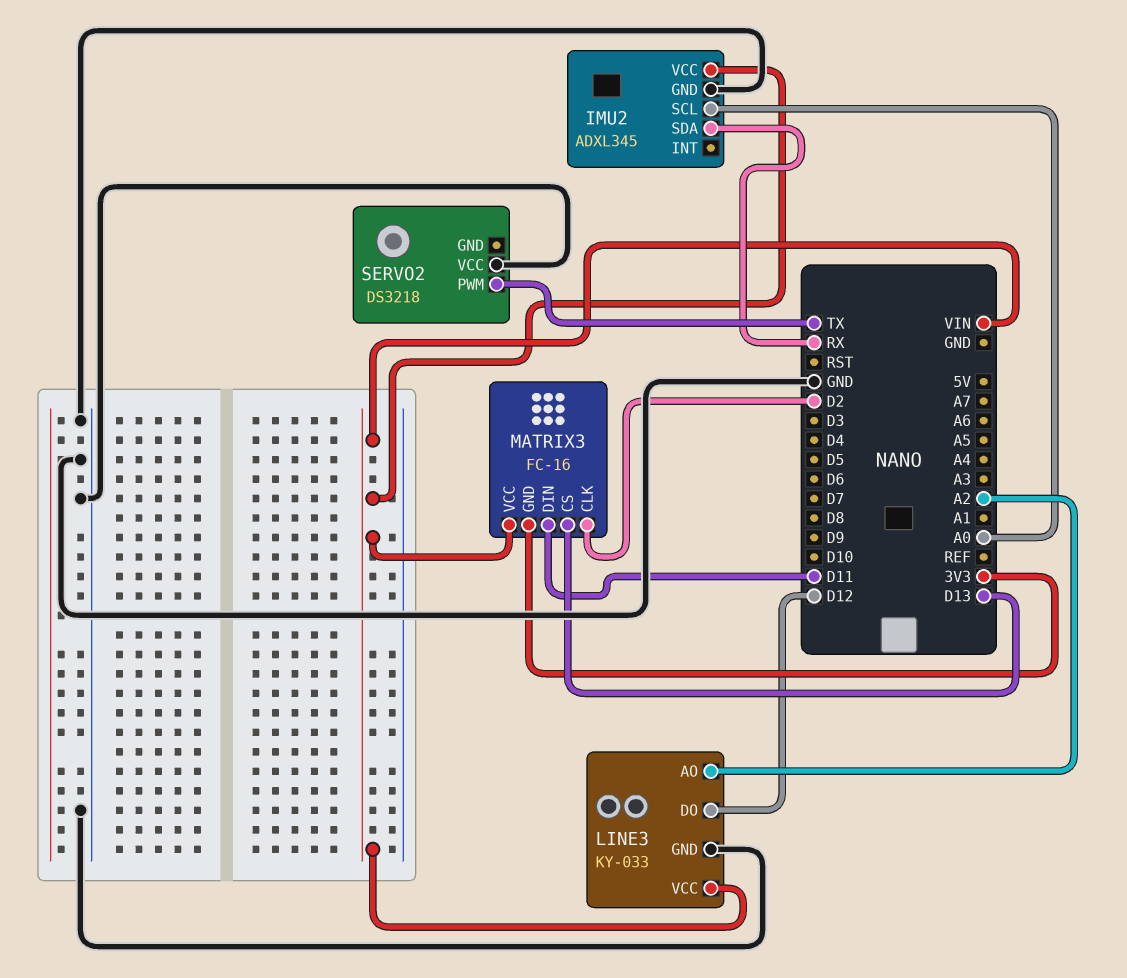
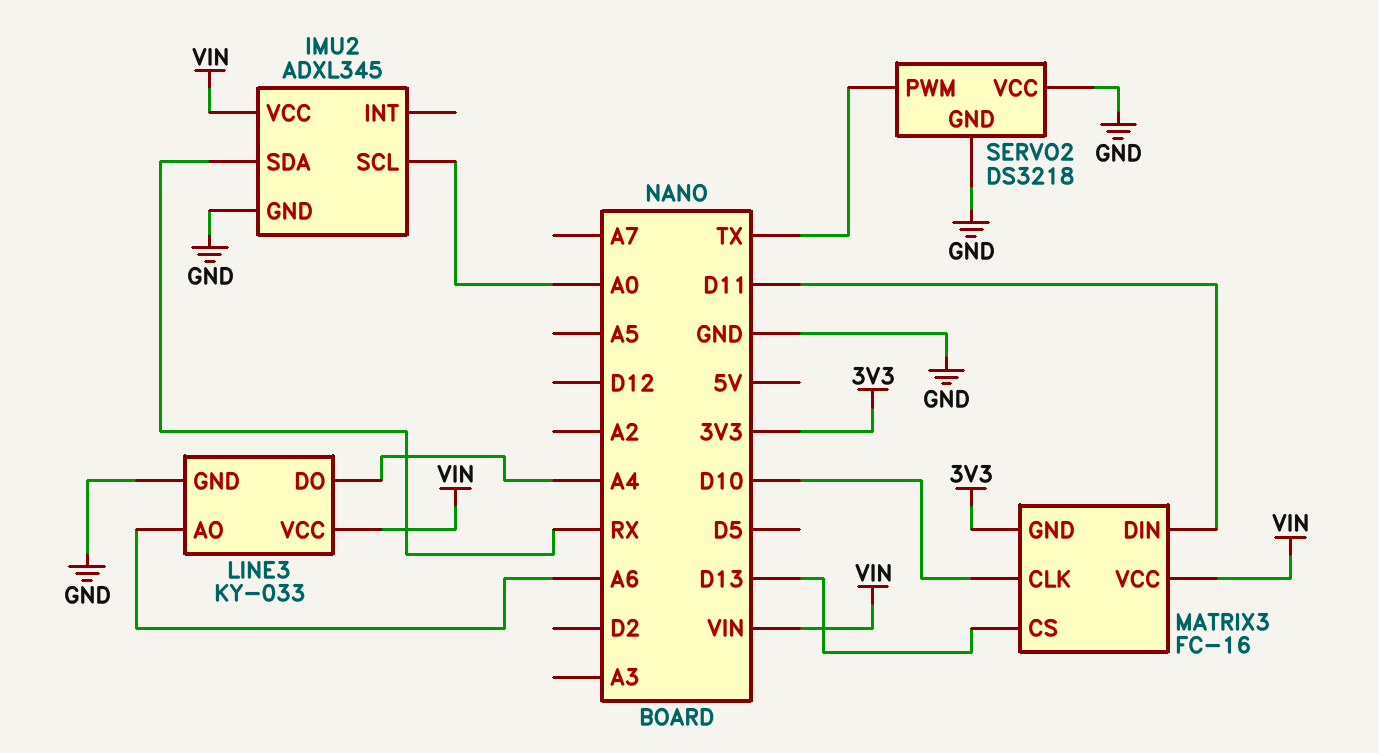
LINE3 pin AO: A2 -> A6
LINE3 pin DO: D12 -> A4
MATRIX3 pin CLK: D2 -> D10
SERVO2 pin GND: none -> GND

